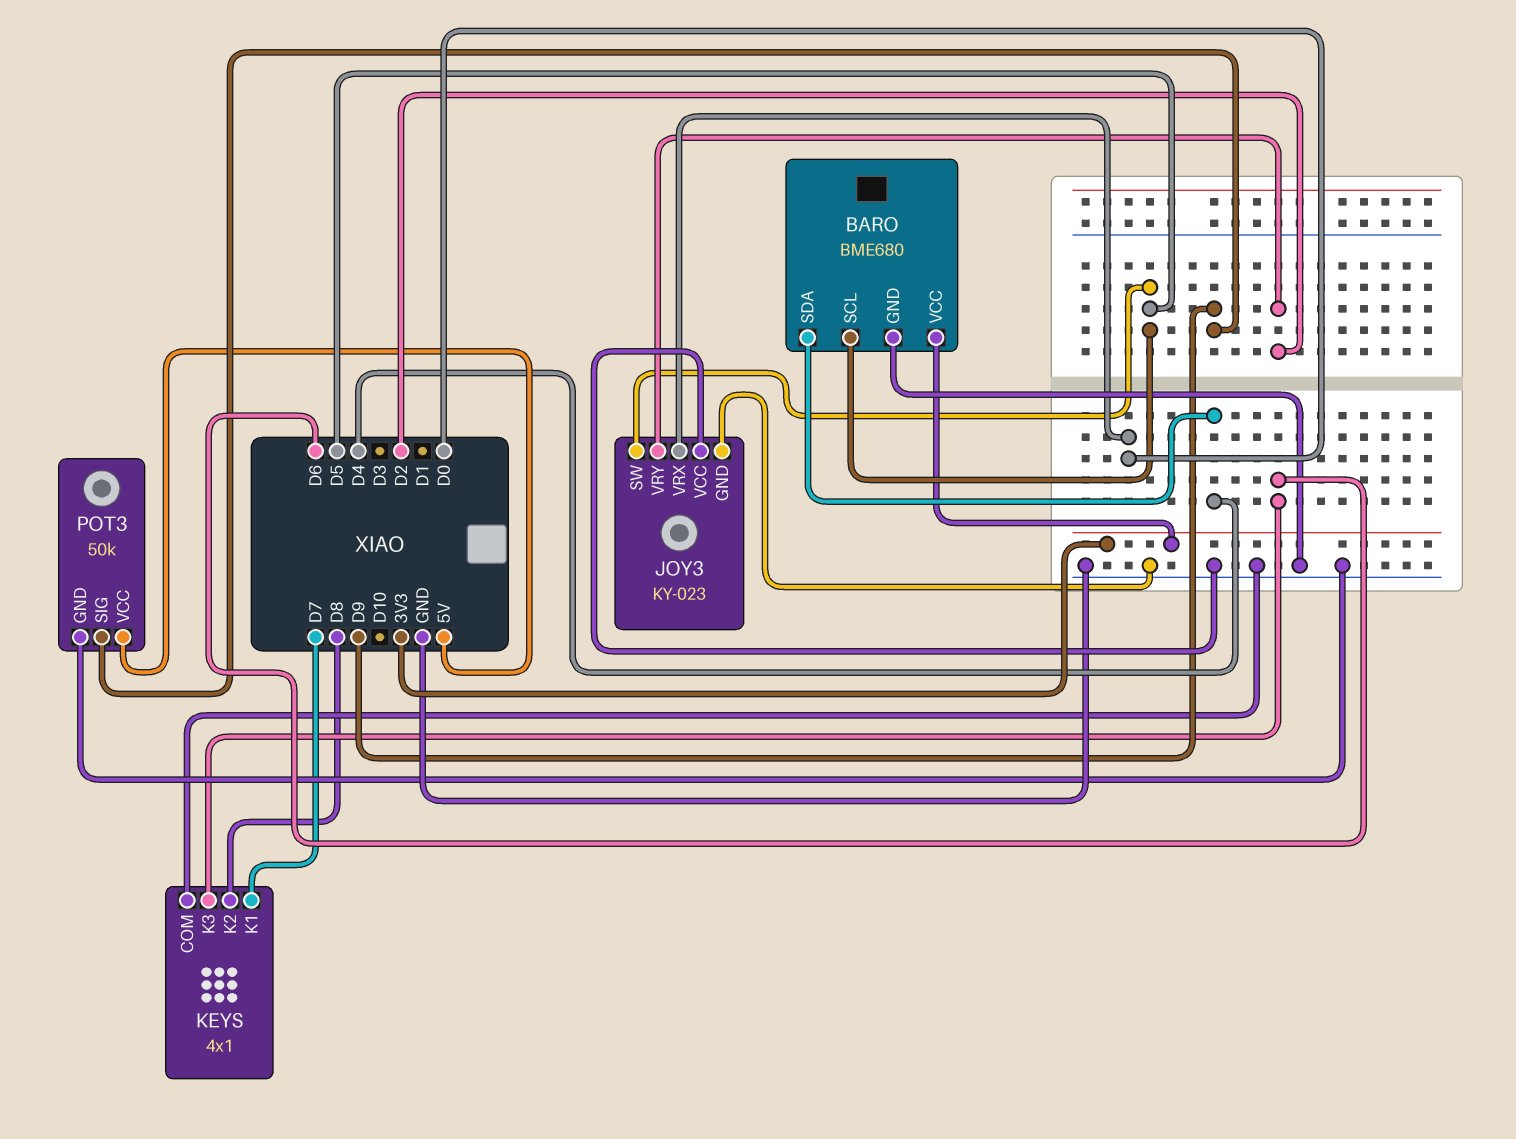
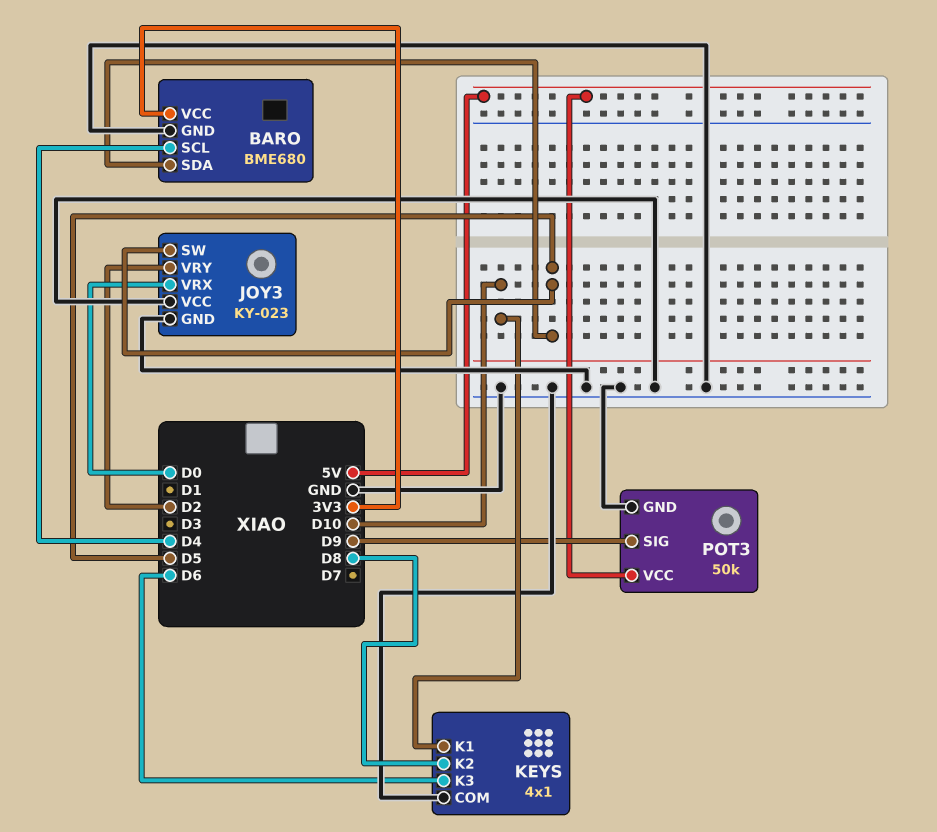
BARO pin SCL: D5 -> D4
BARO pin SDA: D4 -> D5
KEYS pin K1: D7 -> D10

